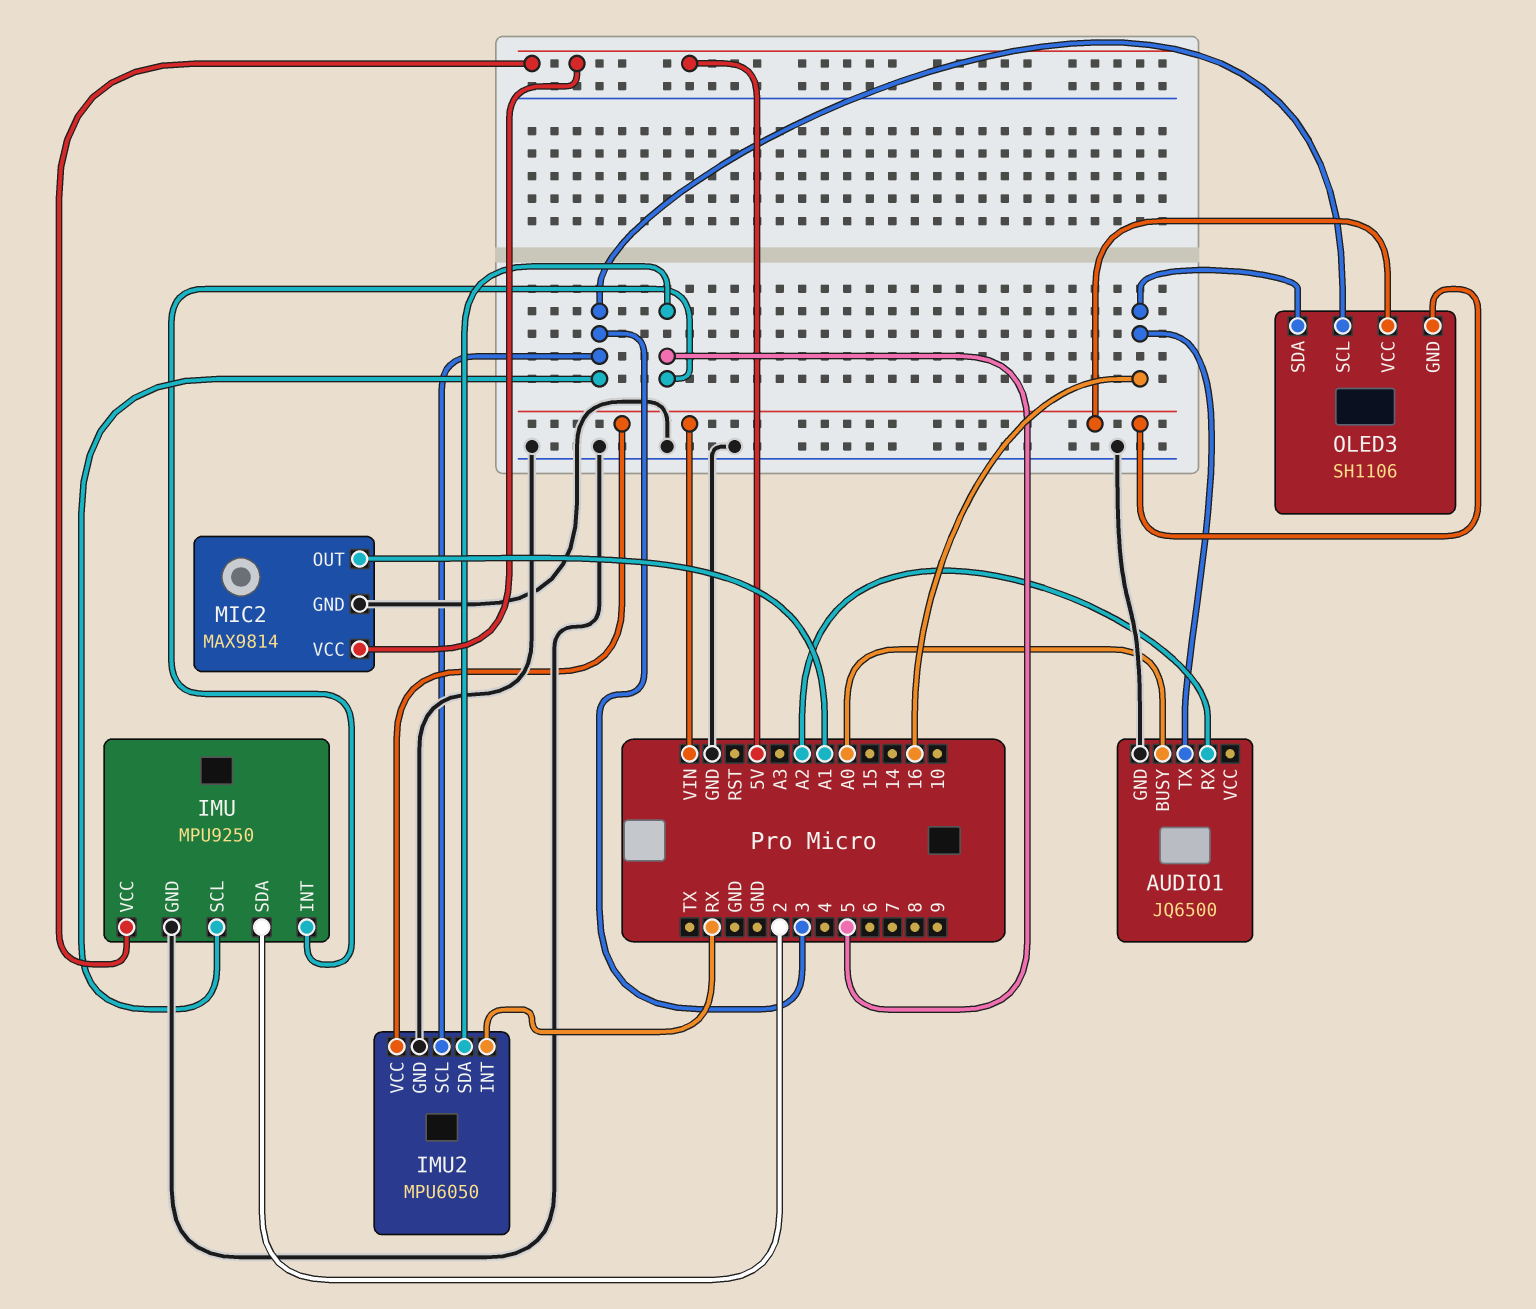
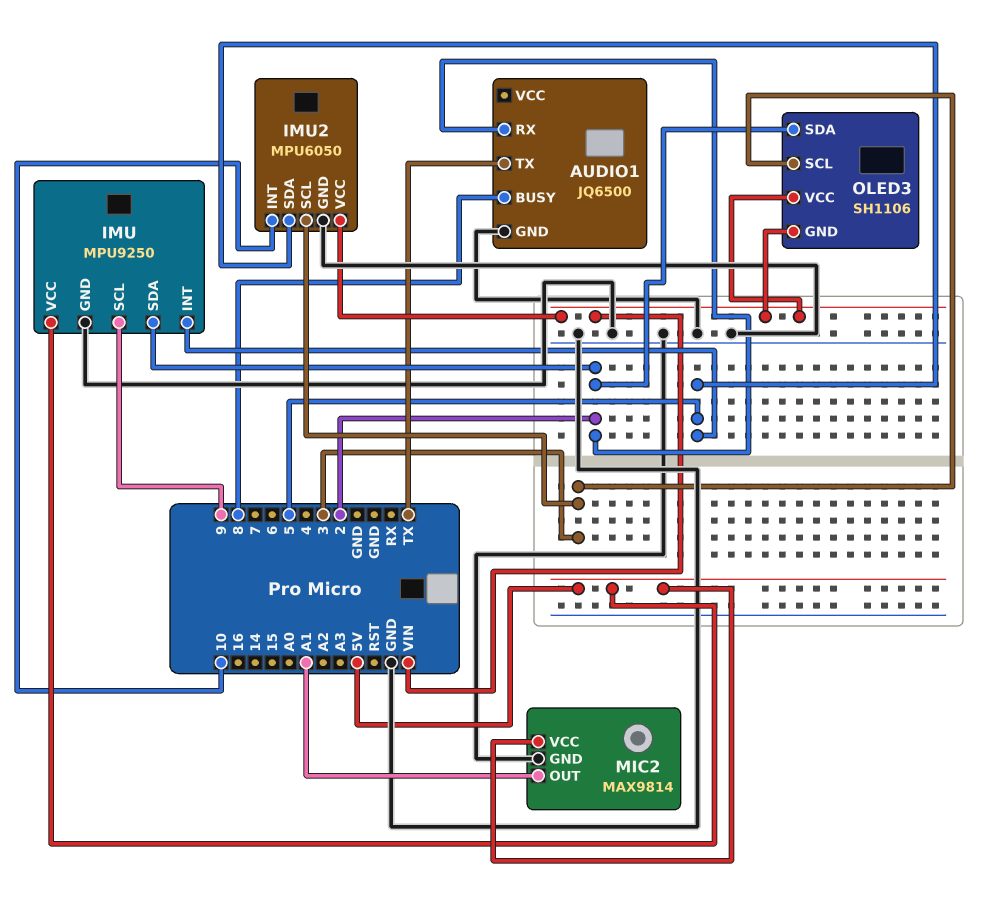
AUDIO1 pin BUSY: A0 -> 8
AUDIO1 pin RX: A2 -> 2
AUDIO1 pin TX: 16 -> TX
IMU pin SCL: 3 -> 9
IMU2 pin INT: RX -> 10
OLED3 pin SDA: 16 -> 2

